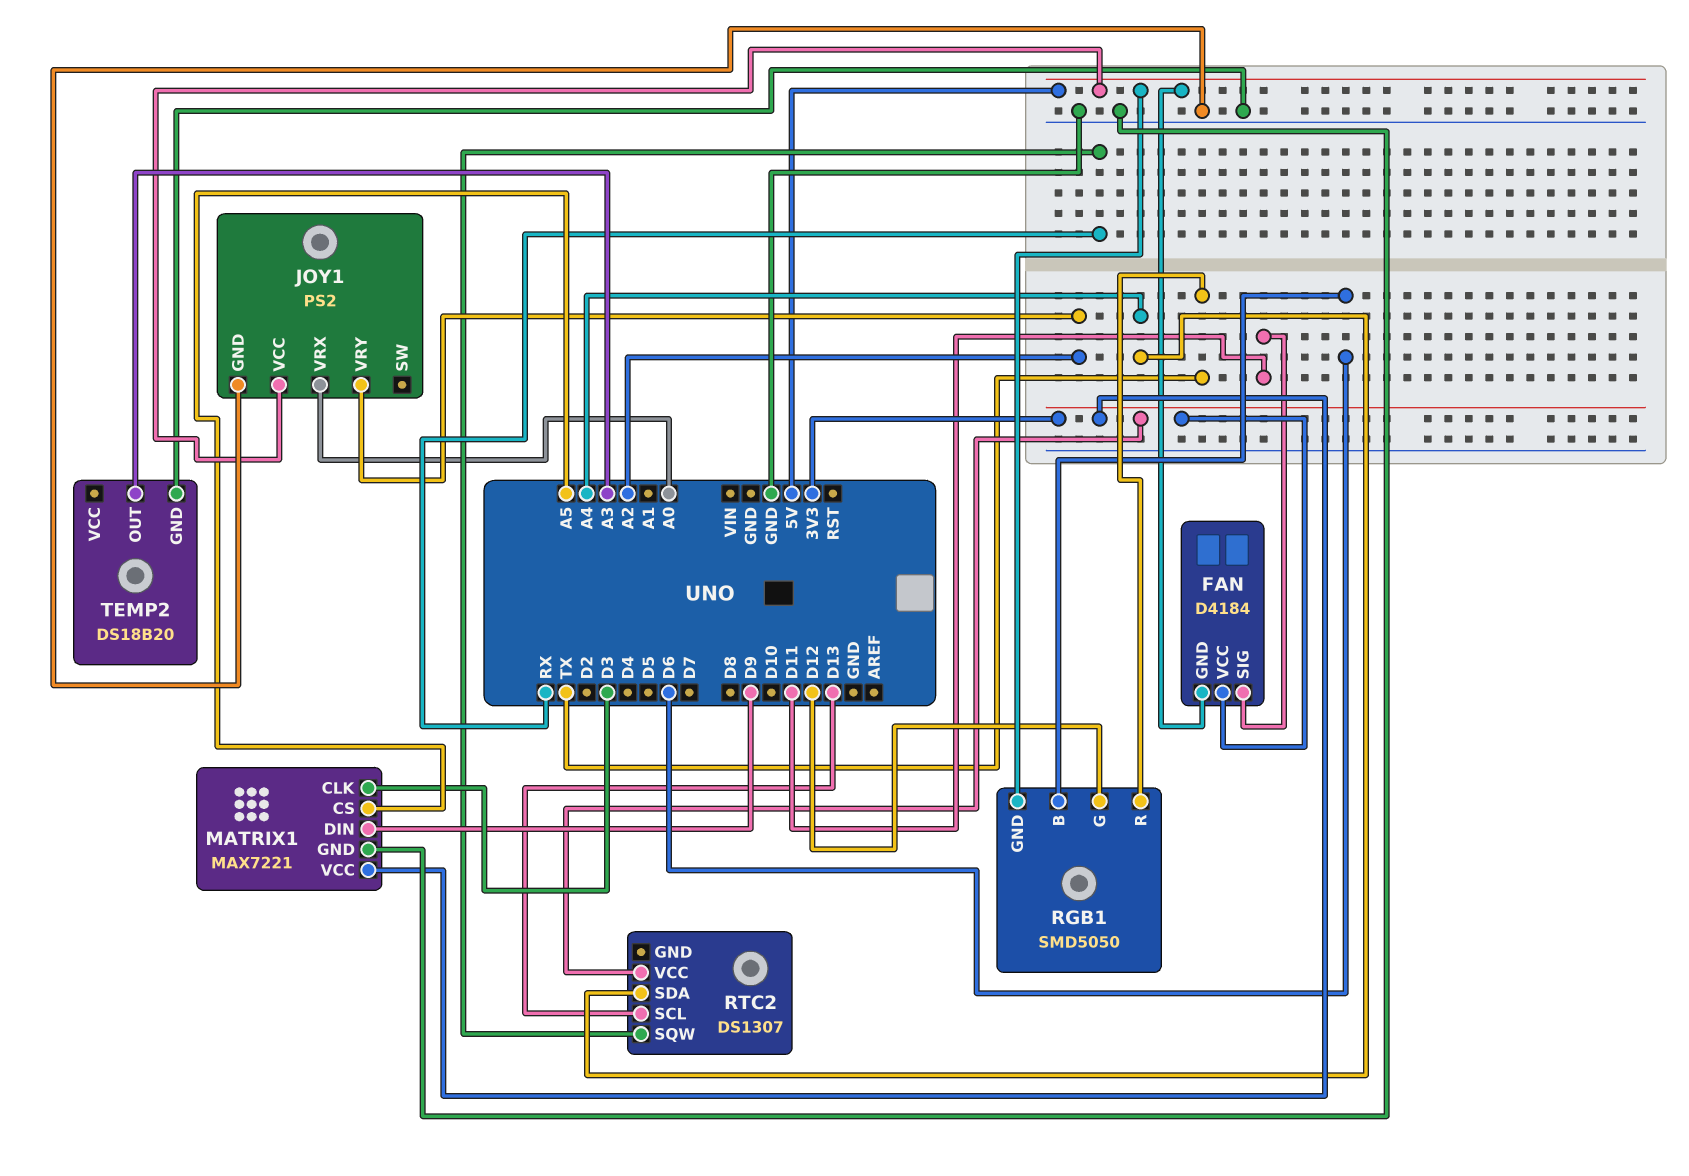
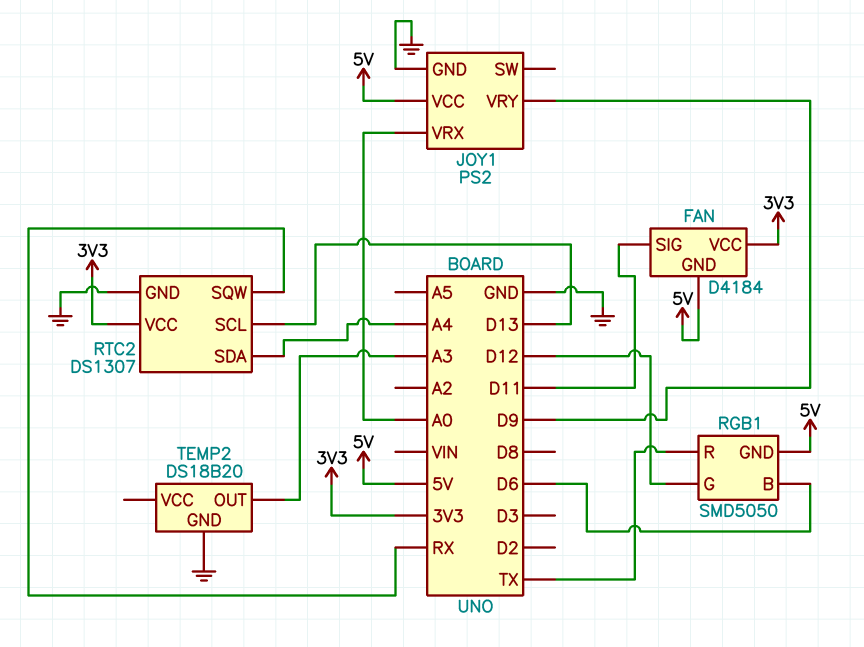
JOY1 pin VRY: A2 -> D9
MATRIX1: MAX7221 -> none
MATRIX1 pin CLK: D3 -> none
MATRIX1 pin CS: A5 -> none
MATRIX1 pin DIN: D9 -> none
MATRIX1 pin GND: GND -> none
MATRIX1 pin VCC: 3V3 -> none
RTC2 pin GND: none -> GND

